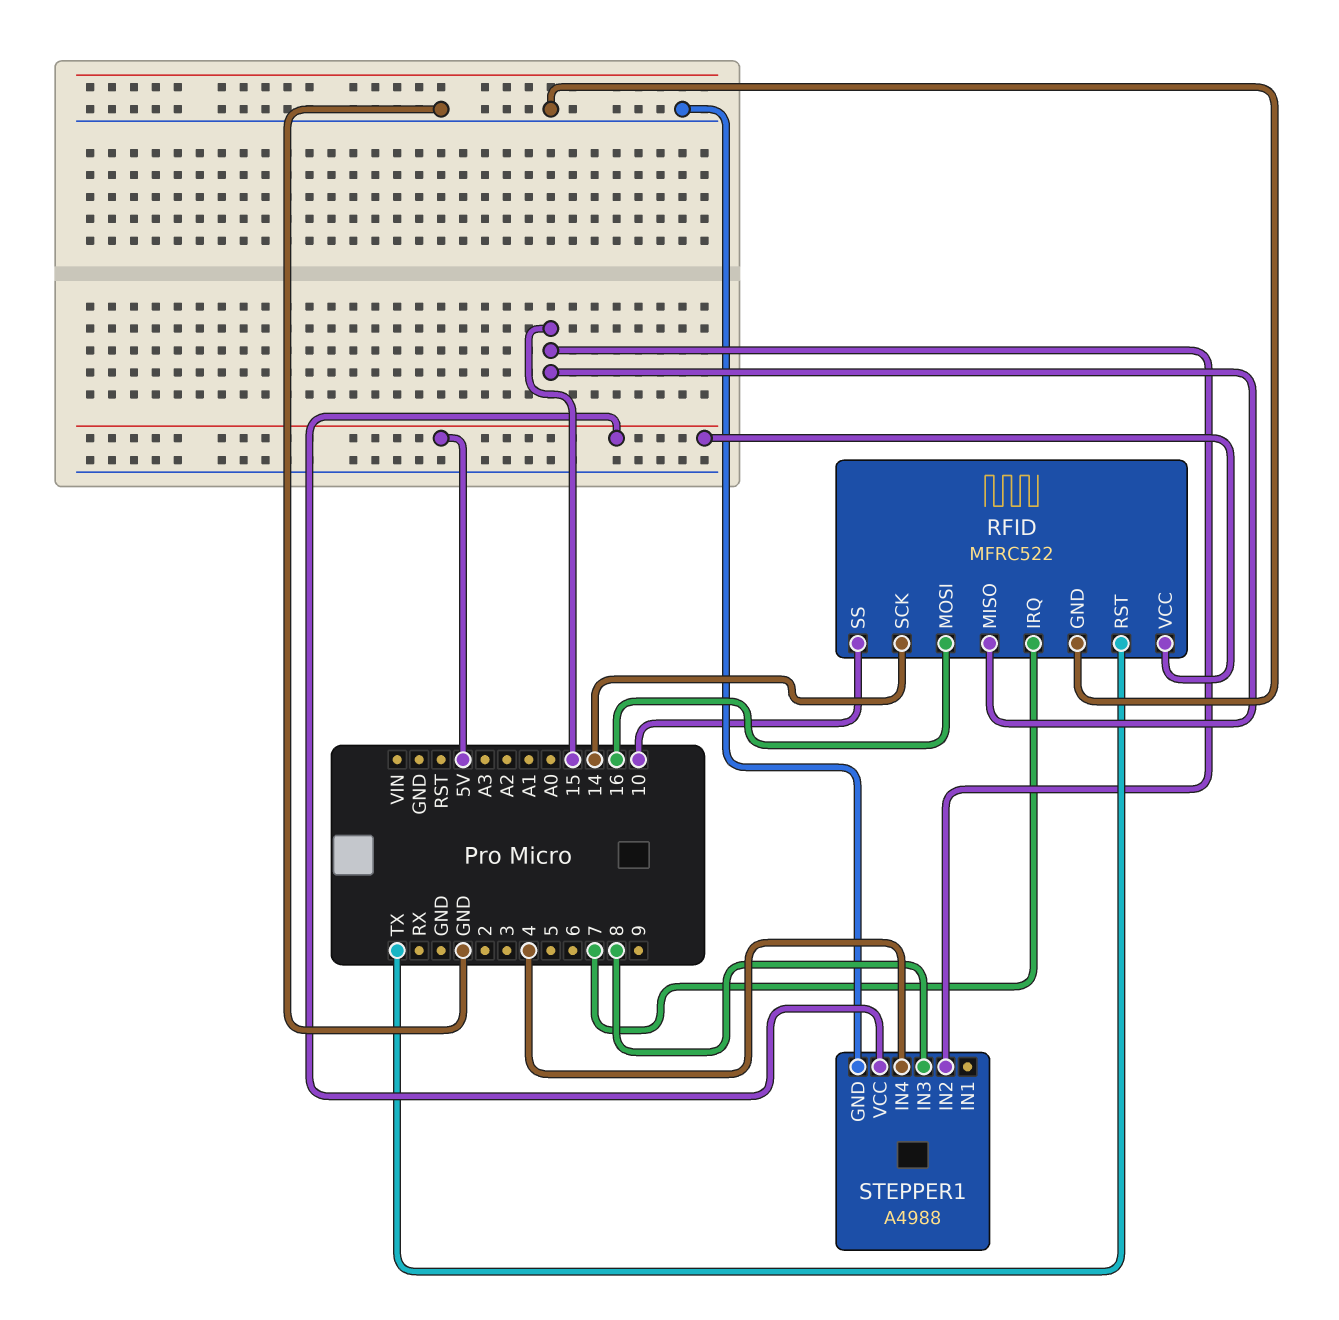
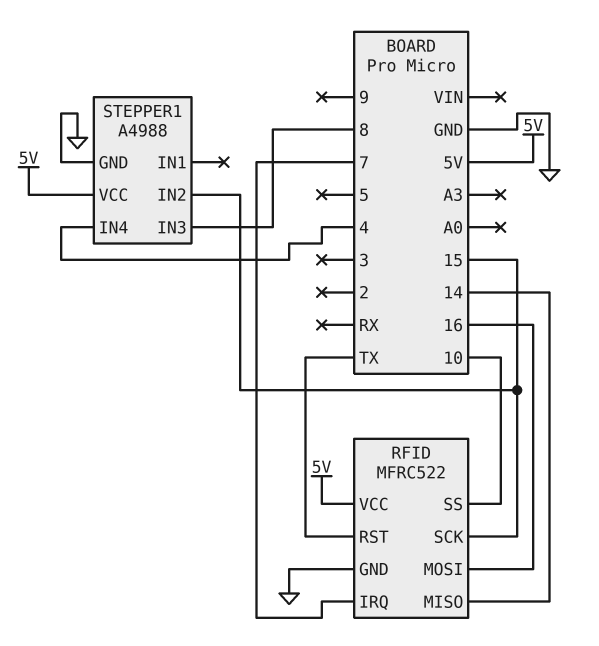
RFID pin MISO: 15 -> 14
RFID pin SCK: 14 -> 15

